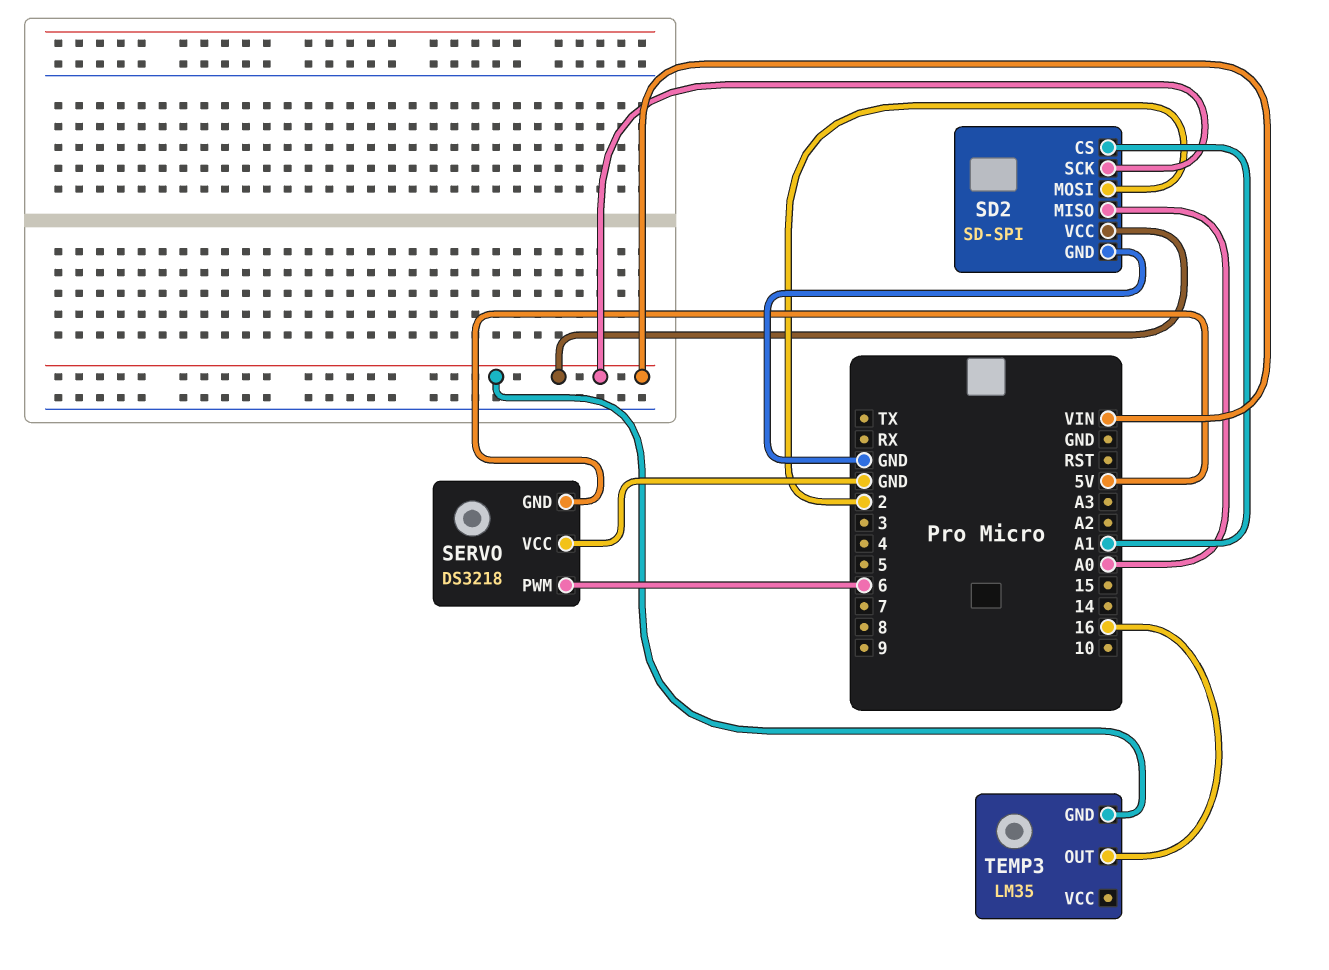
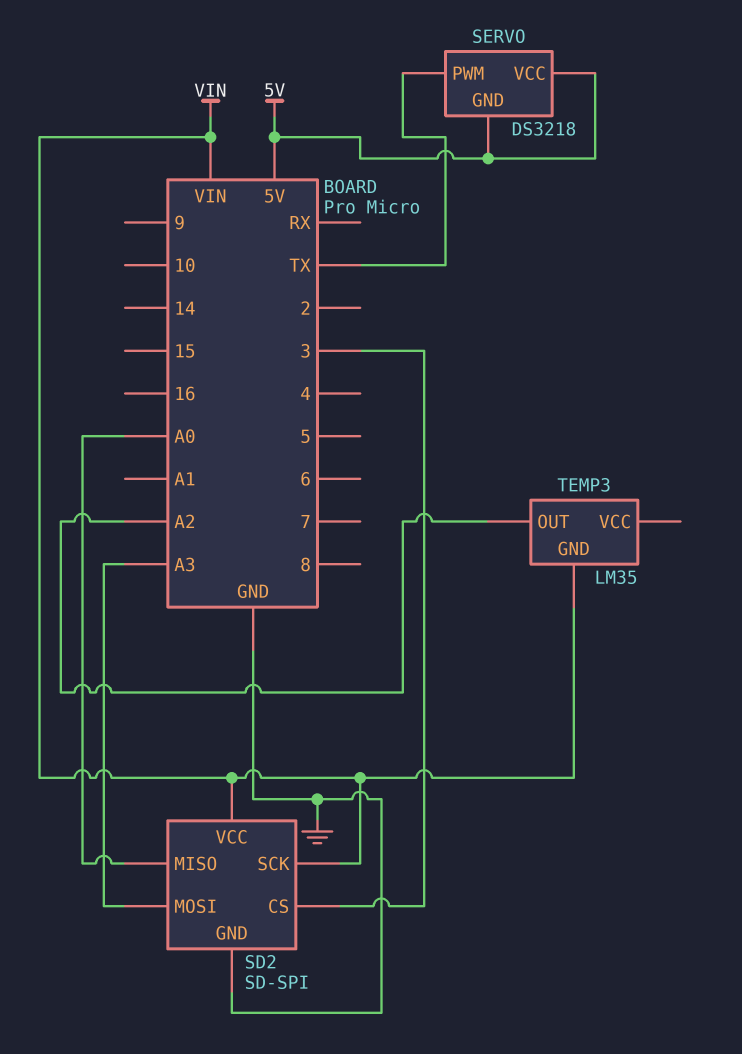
SD2 pin CS: A1 -> 3
SD2 pin MOSI: 2 -> A3
SERVO pin PWM: 6 -> TX
SERVO pin VCC: GND -> 5V
TEMP3 pin OUT: 16 -> A2

